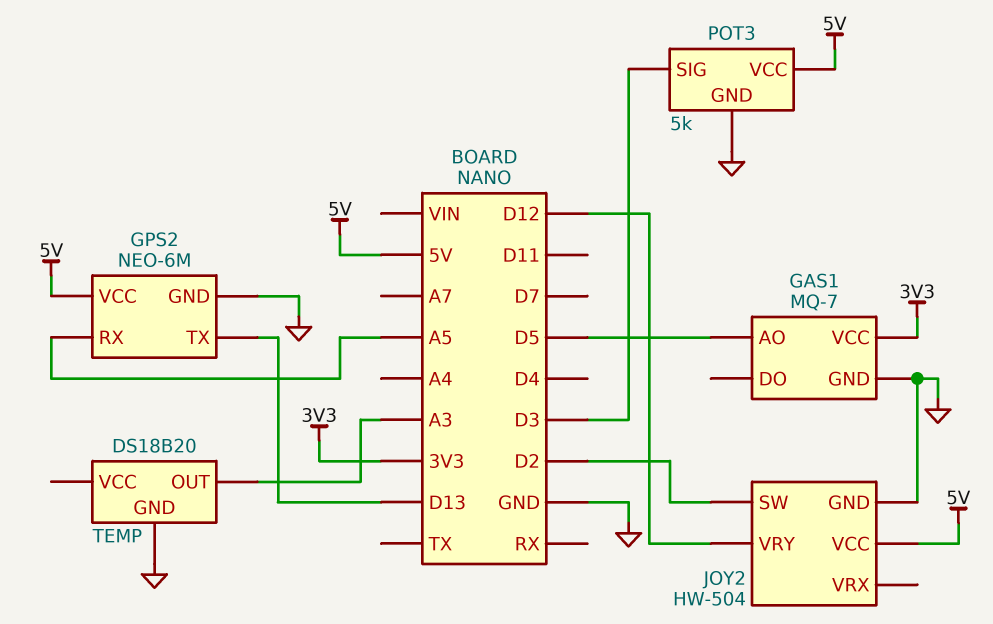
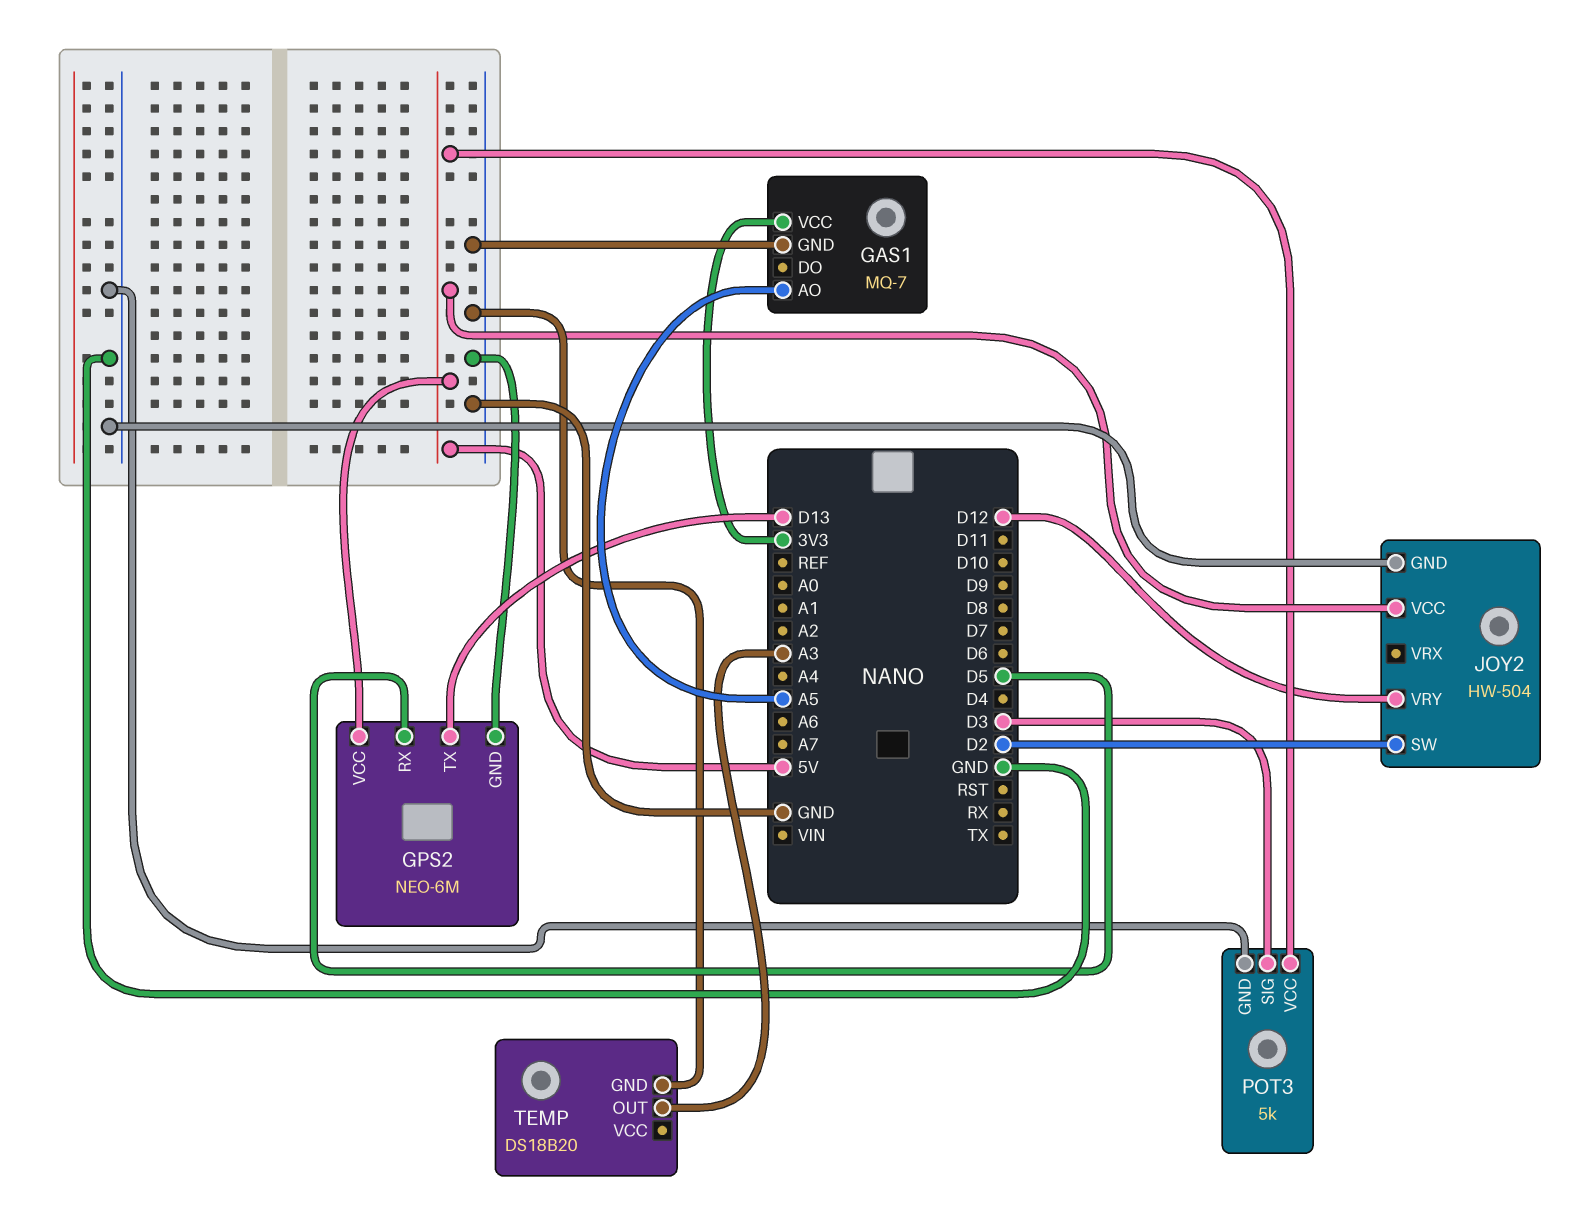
GAS1 pin AO: D5 -> A5
GPS2 pin RX: A5 -> D5

